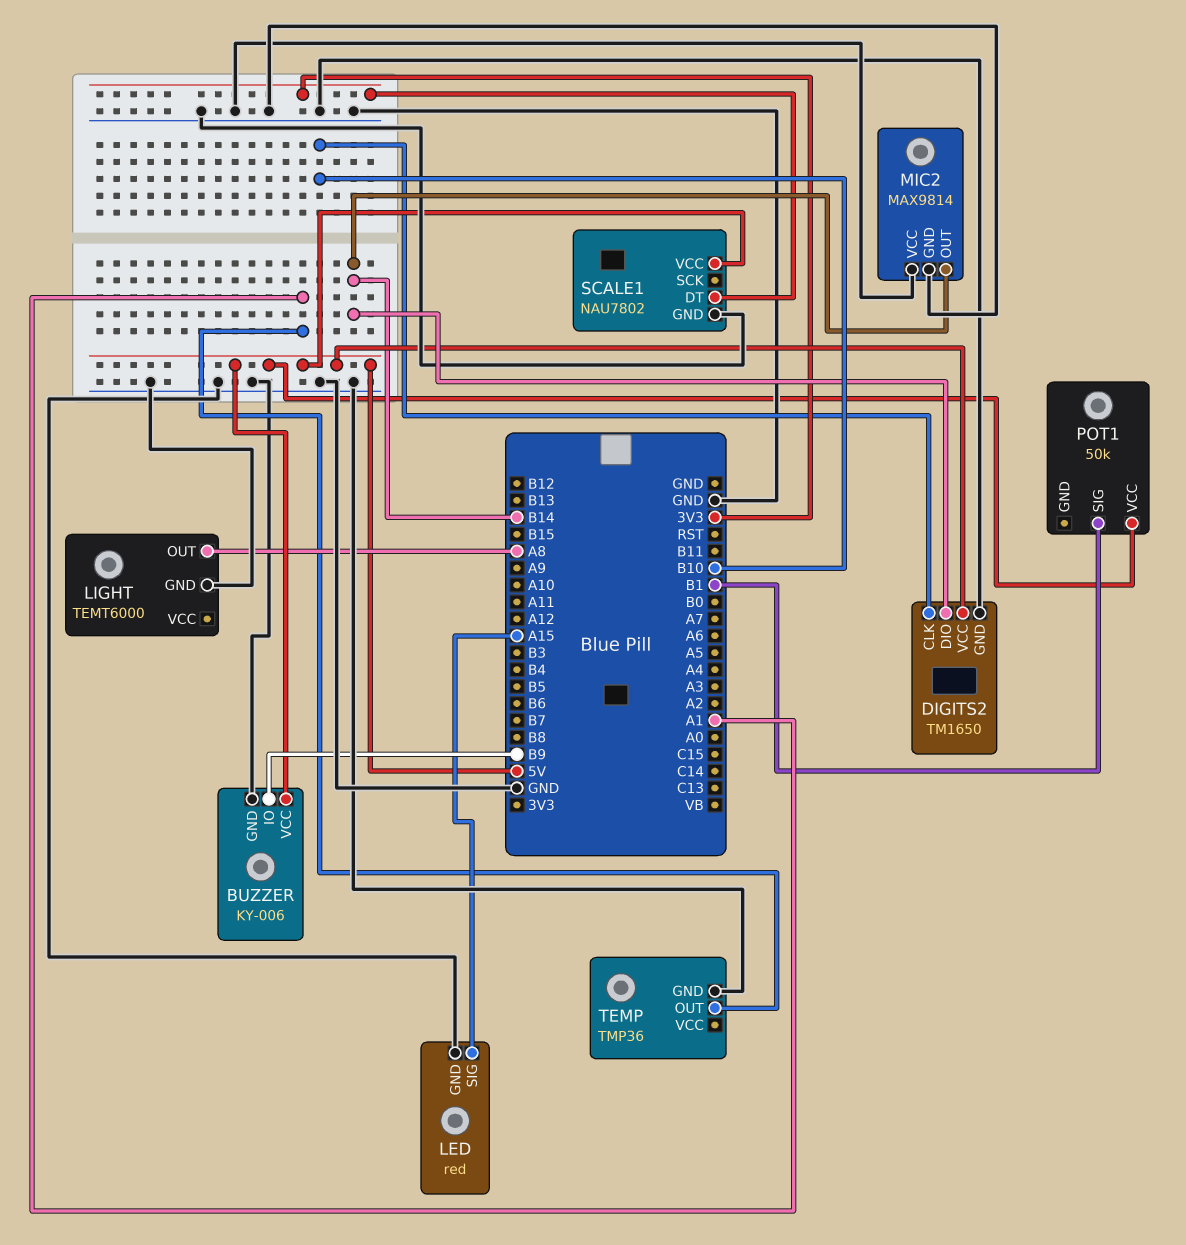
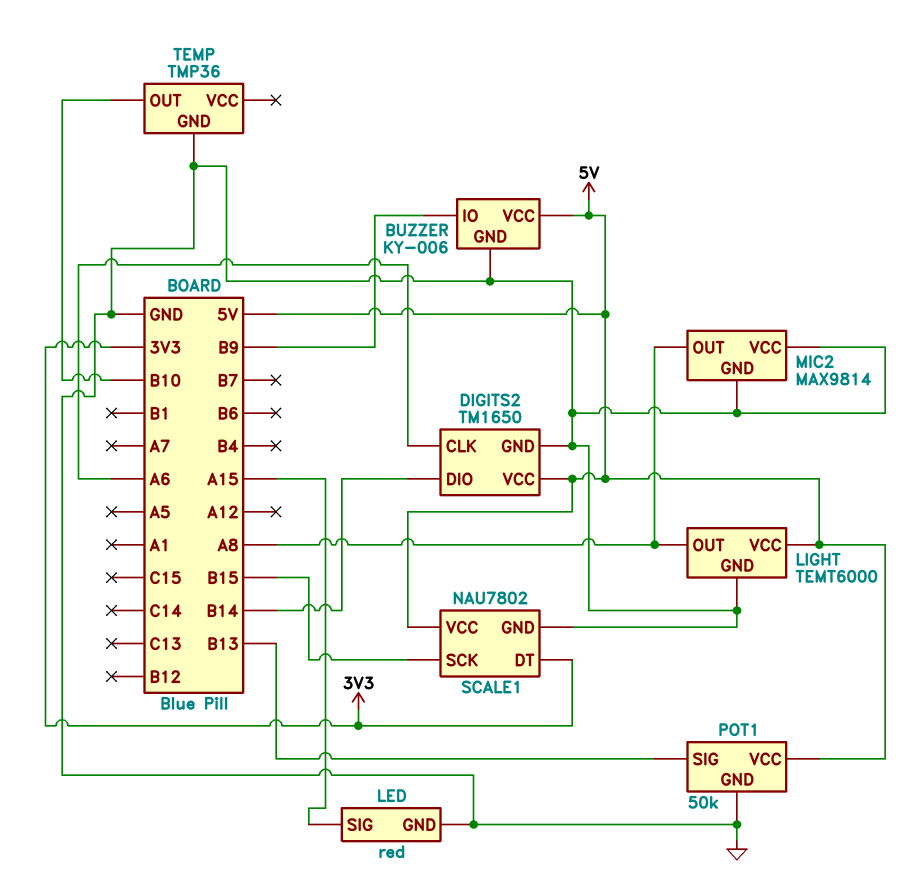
DIGITS2 pin CLK: B10 -> A6
LIGHT pin VCC: none -> 5V
MIC2 pin OUT: B14 -> A8
POT1 pin GND: none -> GND
POT1 pin SIG: B1 -> B13
SCALE1 pin SCK: none -> B15
TEMP pin OUT: A1 -> B10

